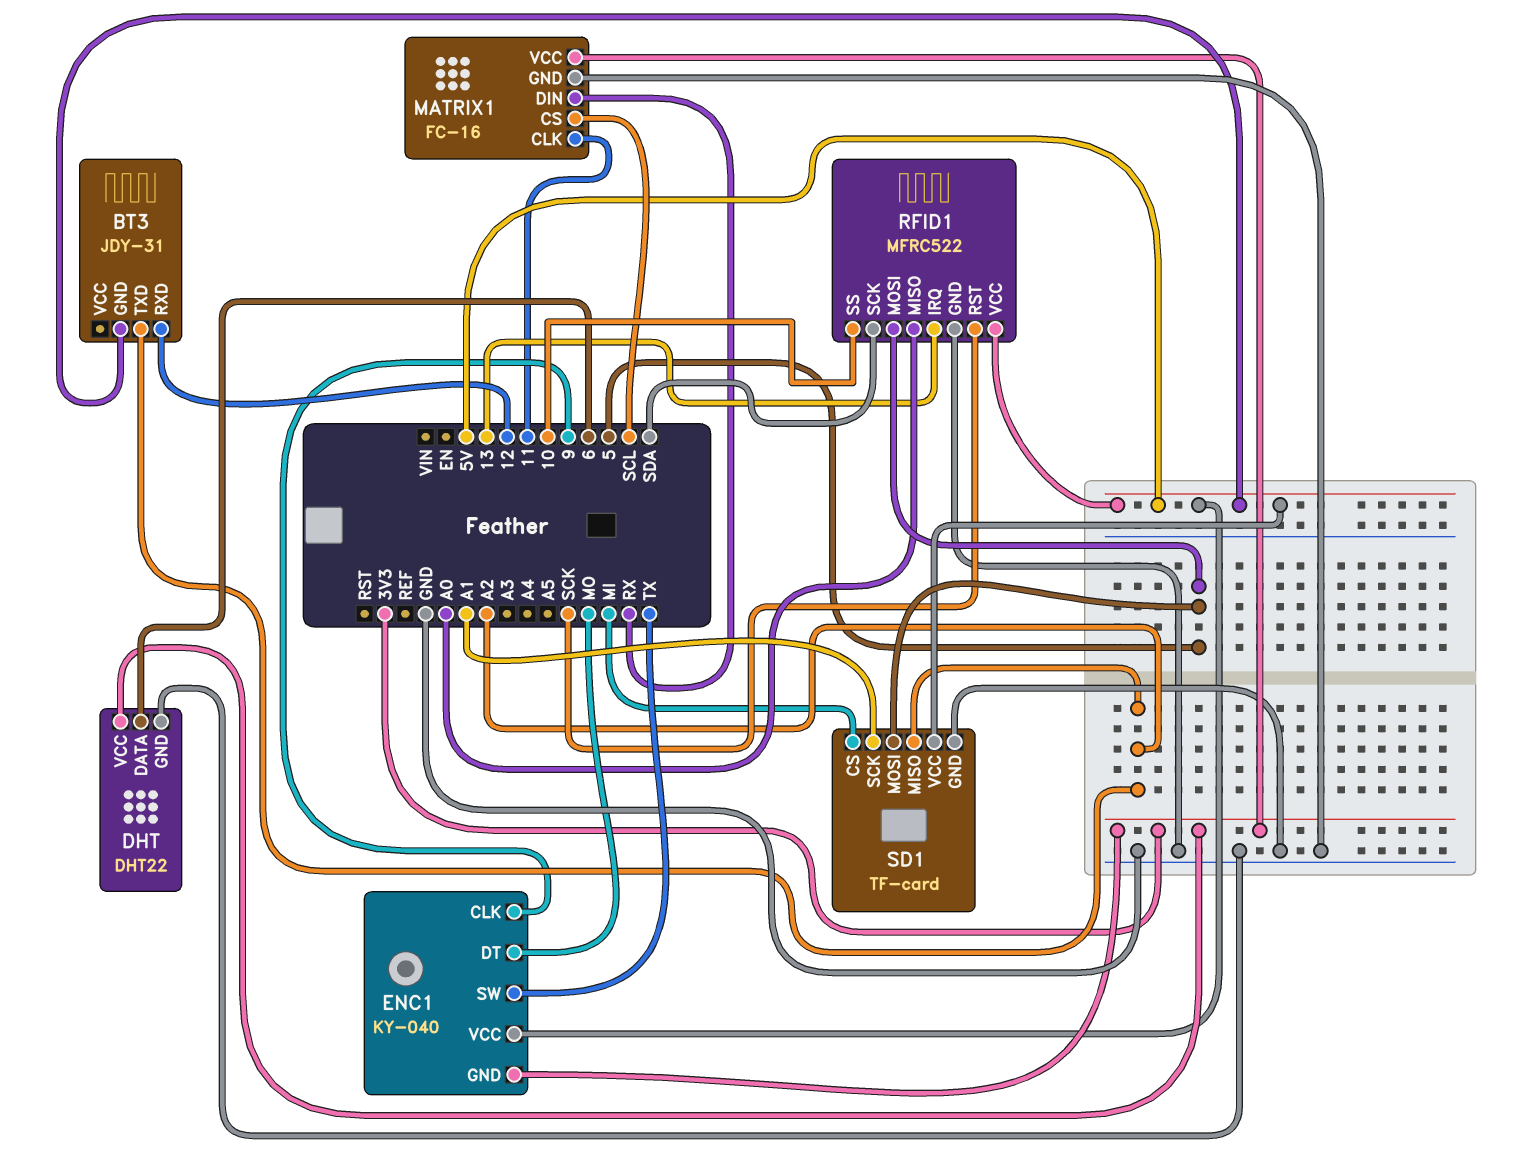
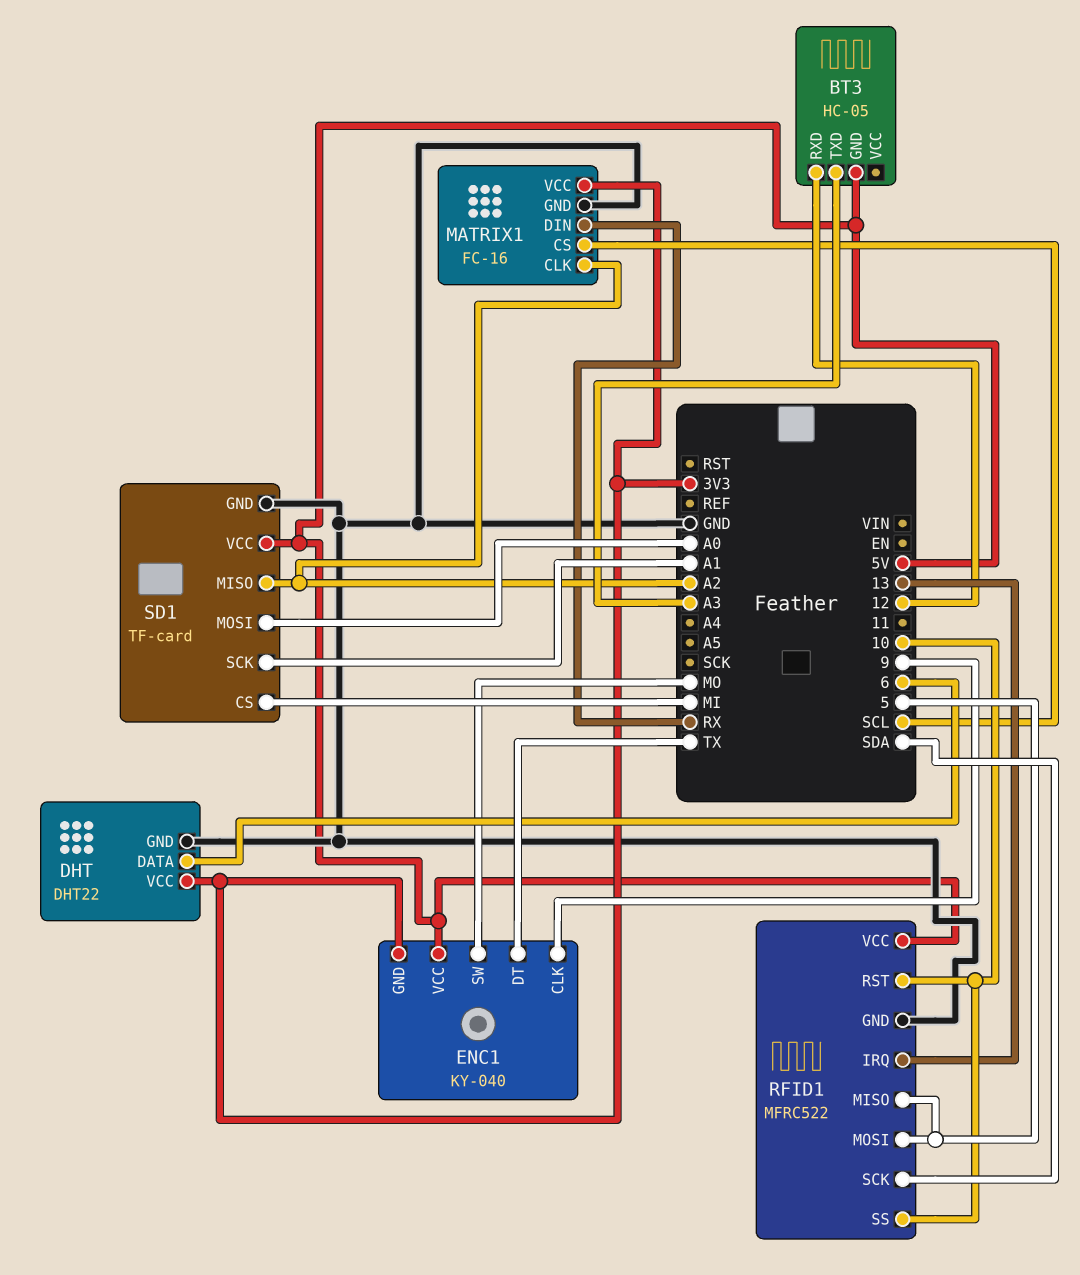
BT3: JDY-31 -> HC-05
BT3 pin TXD: A2 -> A3
ENC1 pin DT: MO -> TX
ENC1 pin SW: TX -> MO
MATRIX1 pin CLK: 11 -> A2
RFID1 pin MISO: A0 -> 5
RFID1 pin RST: SCK -> 10
SD1 pin MOSI: 5 -> A0

